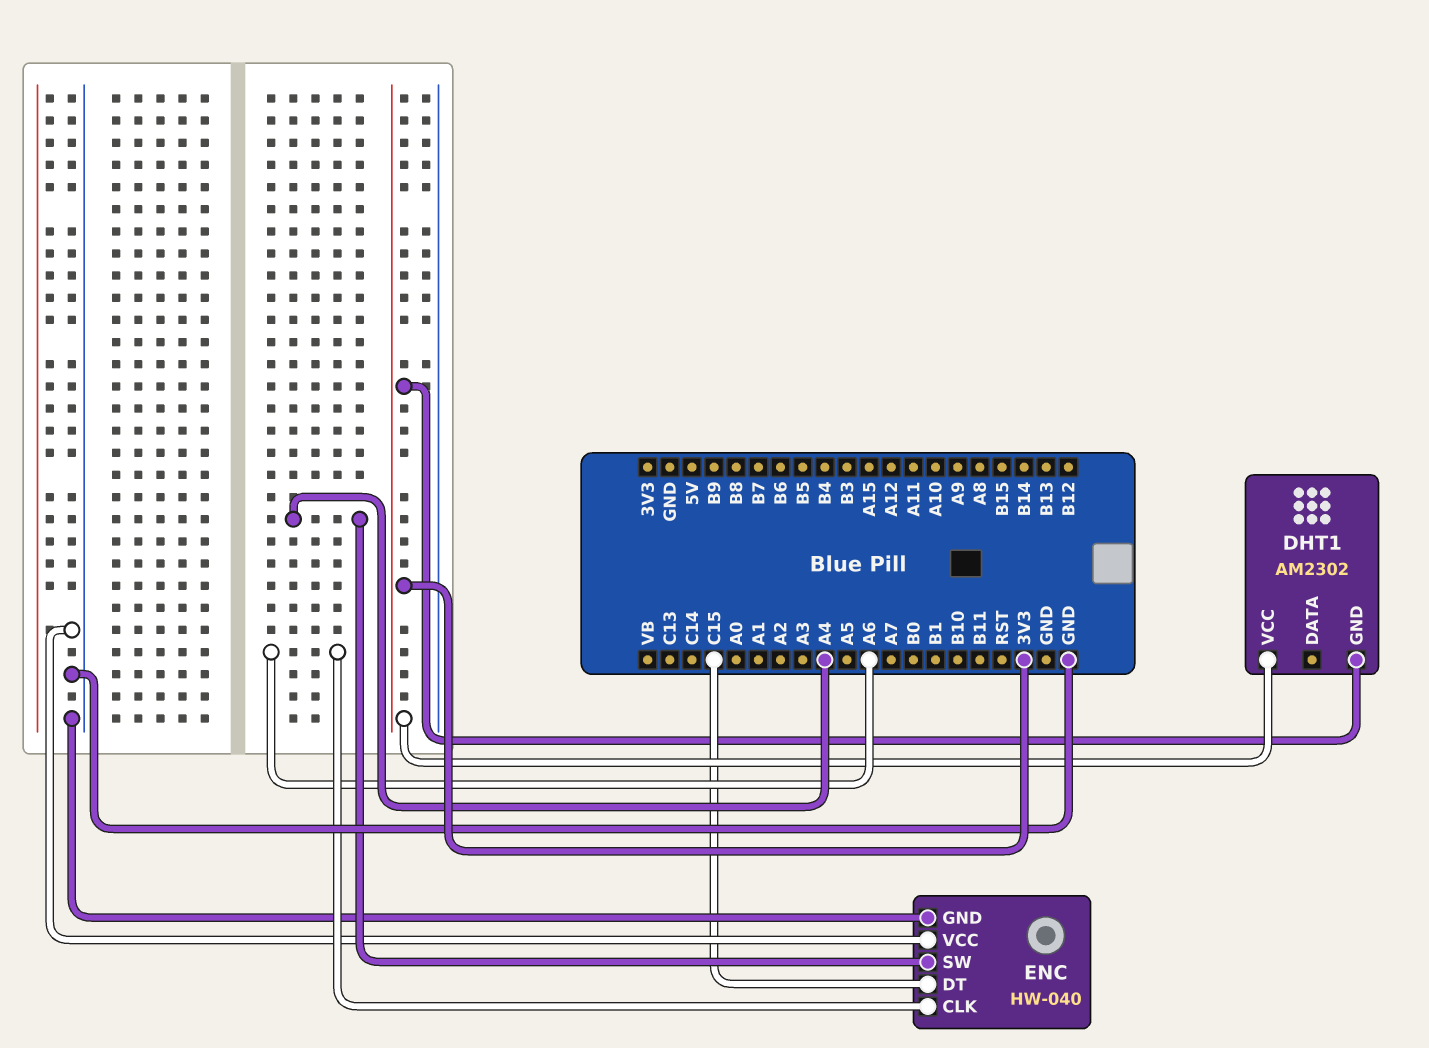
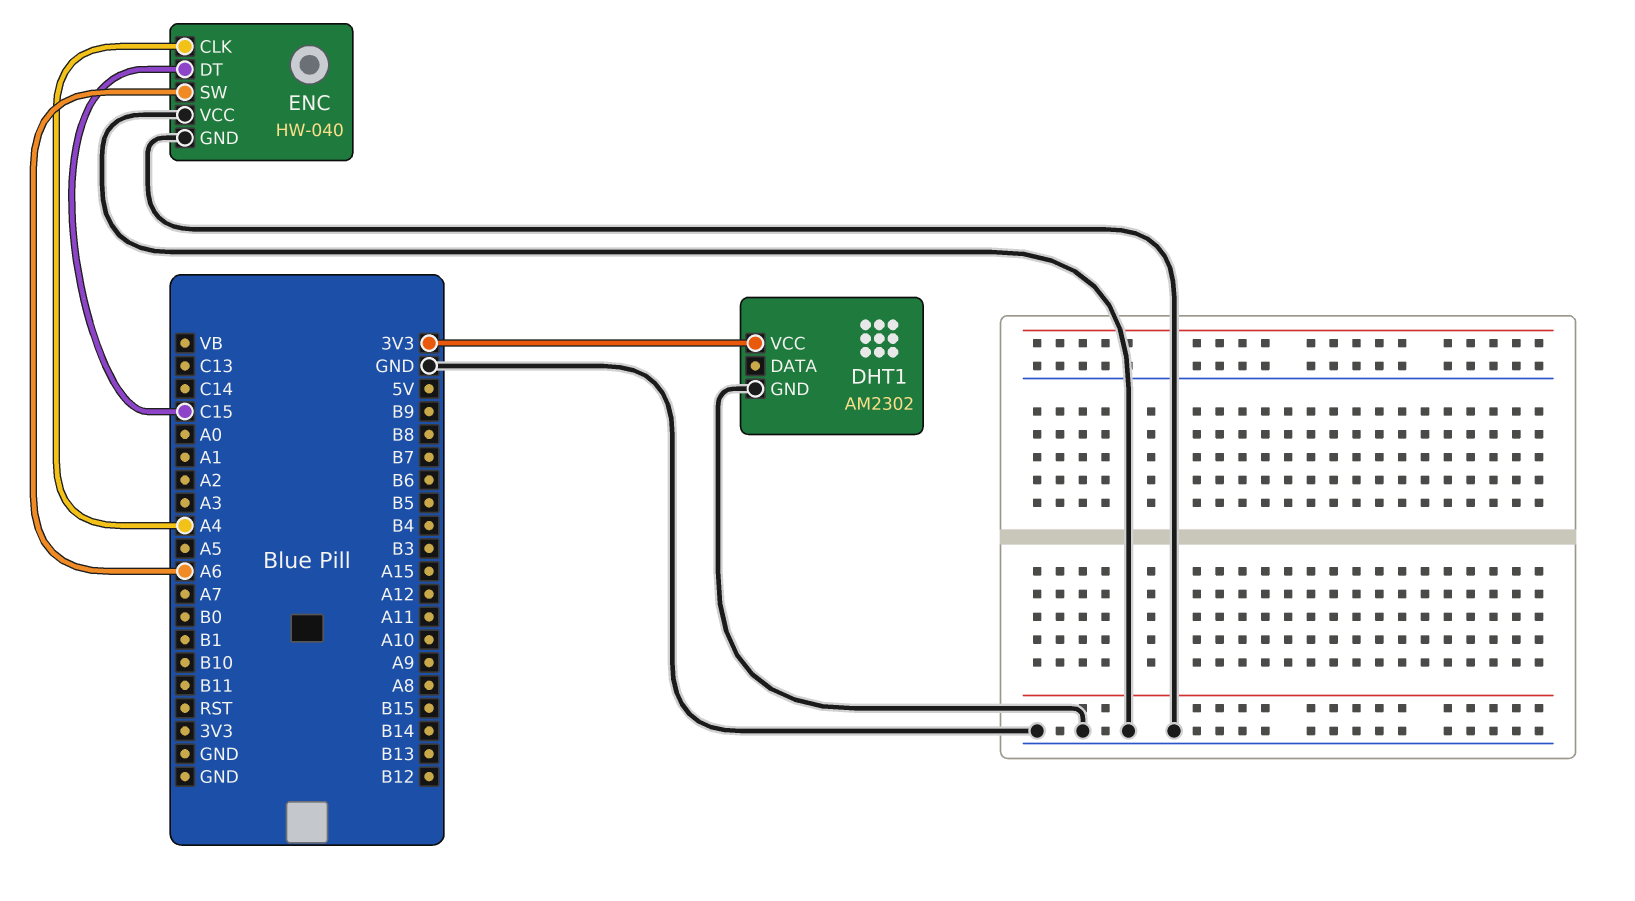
DHT1 pin GND: 3V3 -> GND
ENC pin CLK: A6 -> A4
ENC pin SW: A4 -> A6

